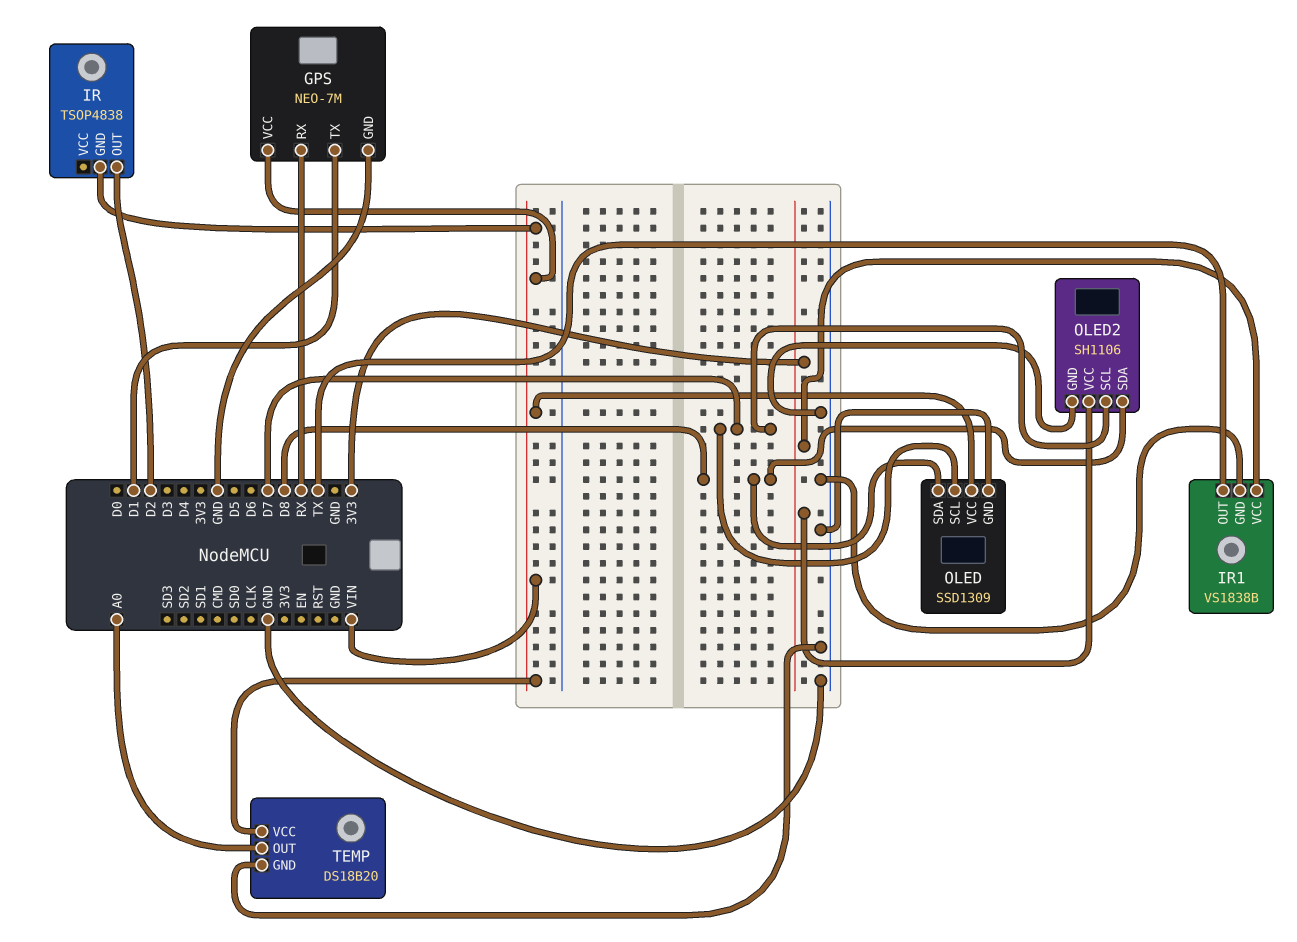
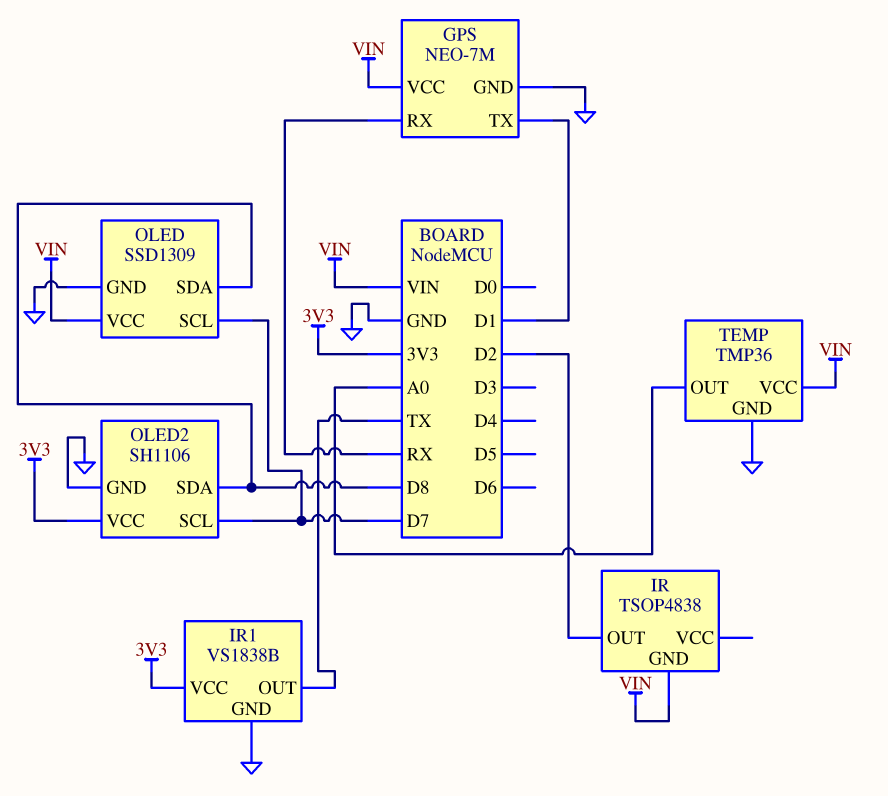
TEMP: DS18B20 -> TMP36

